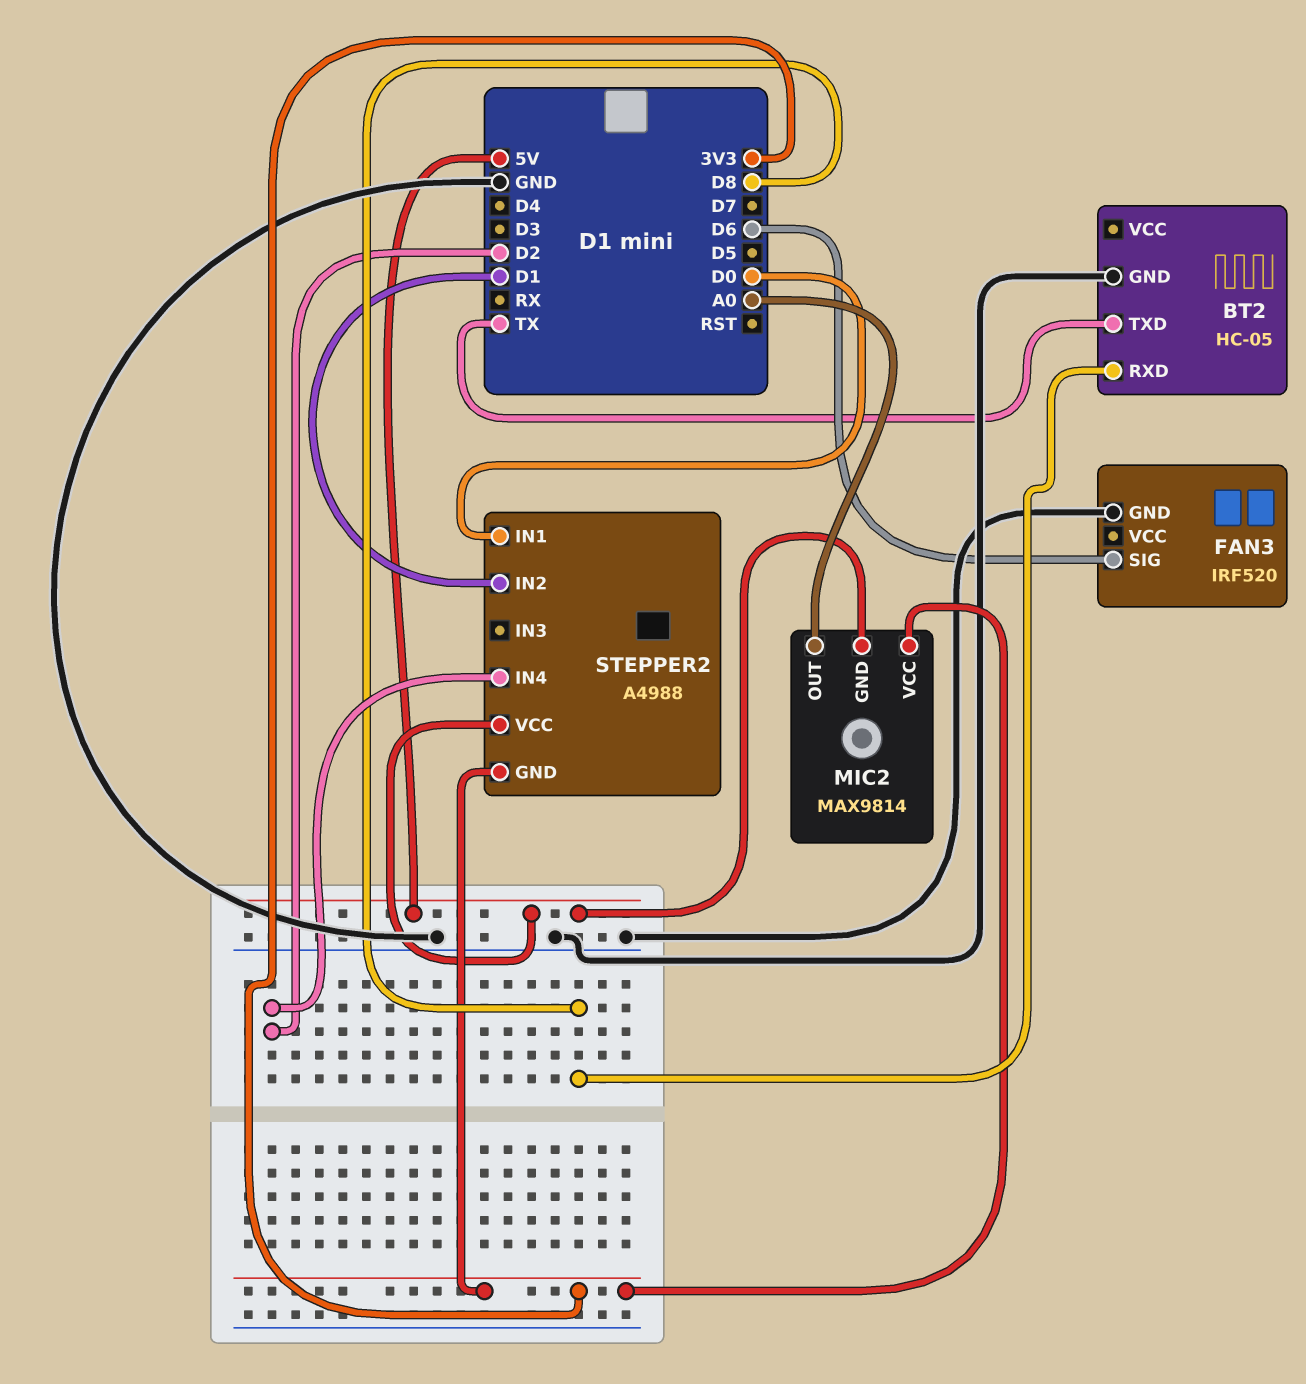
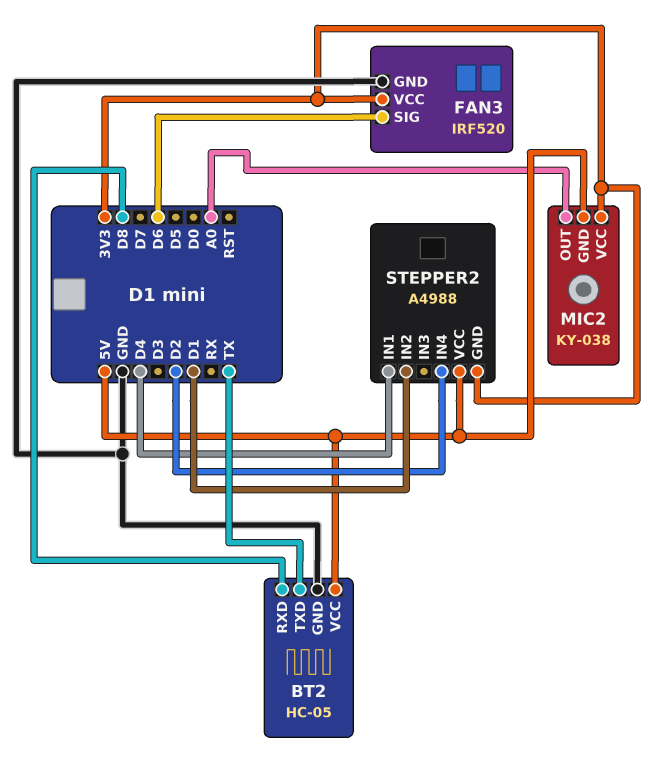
BT2 pin VCC: none -> 5V
FAN3 pin VCC: none -> 3V3
MIC2: MAX9814 -> KY-038
STEPPER2 pin IN1: D0 -> D4

